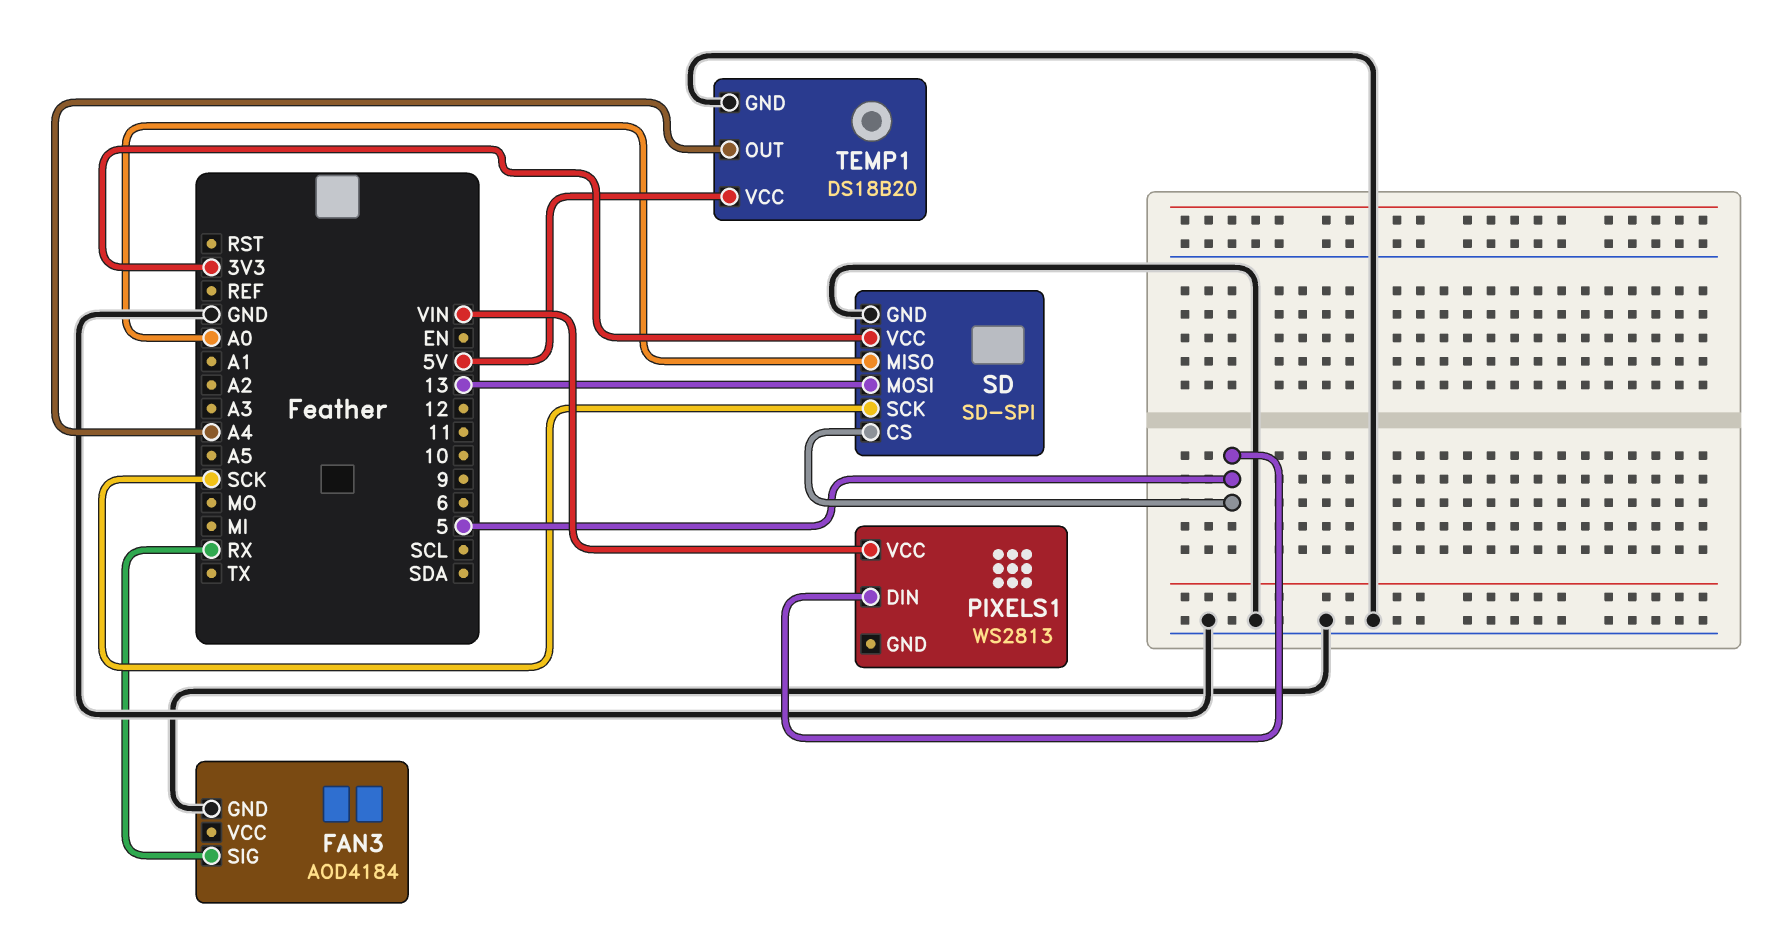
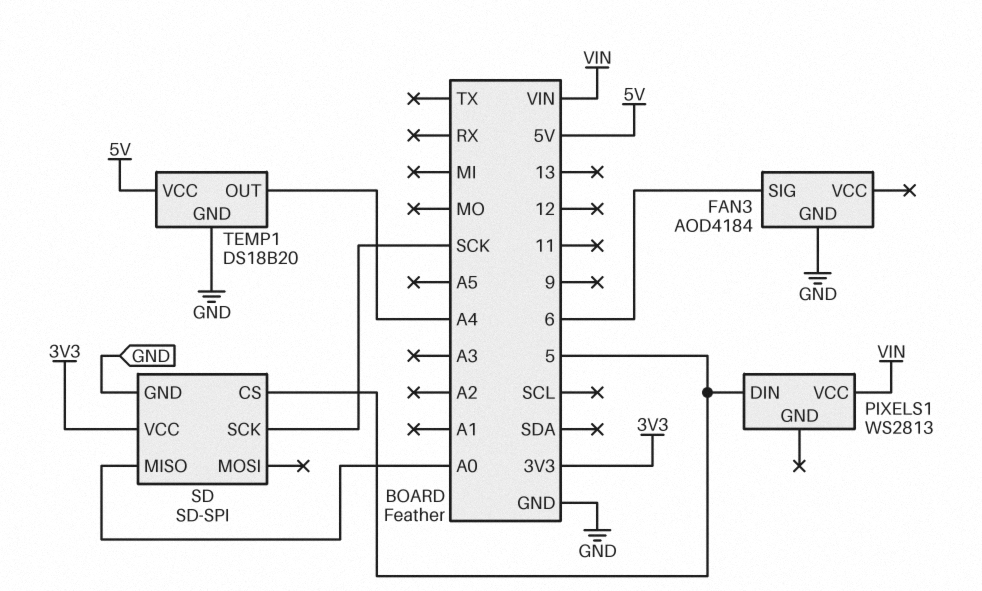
FAN3 pin SIG: RX -> 6
SD pin MOSI: 13 -> none

